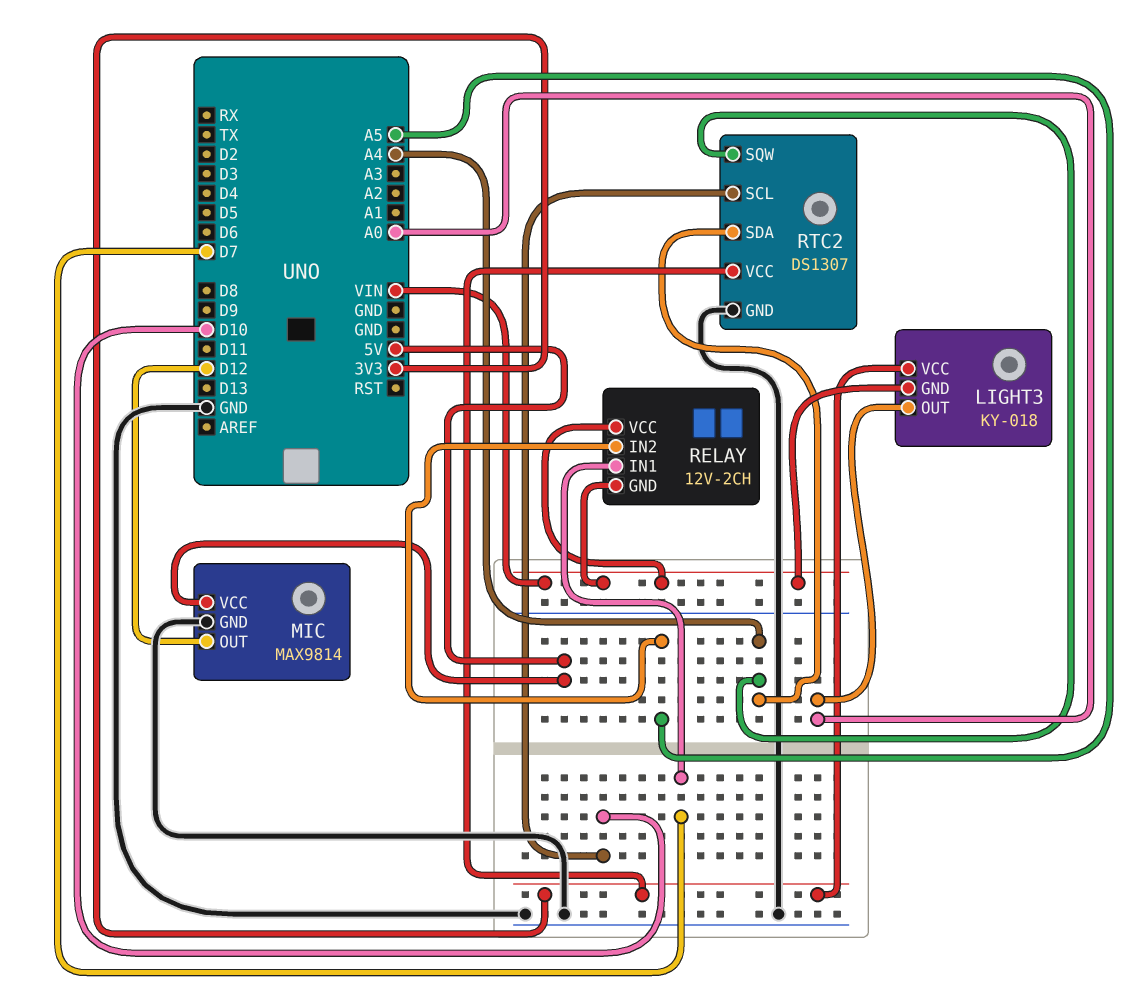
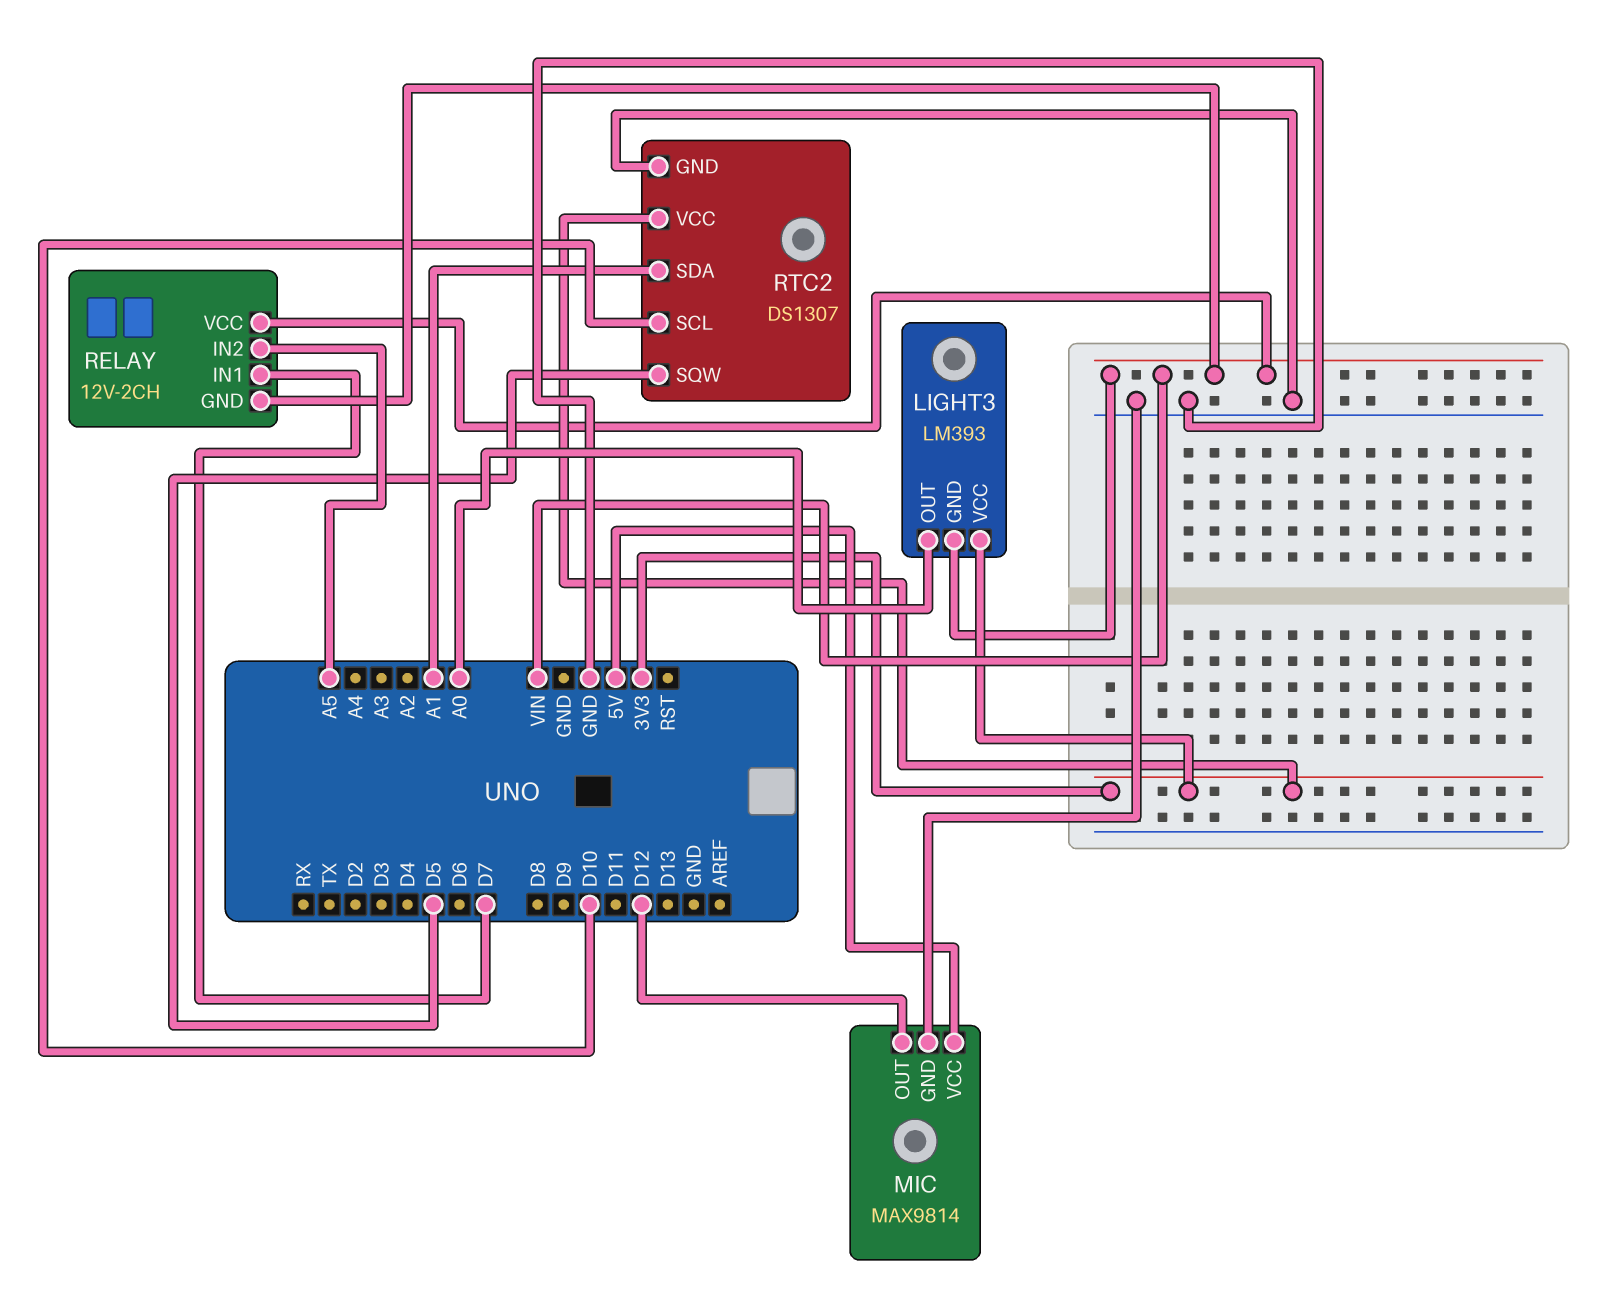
LIGHT3: KY-018 -> LM393
RTC2 pin SDA: A4 -> A1
RTC2 pin SQW: A4 -> D5

